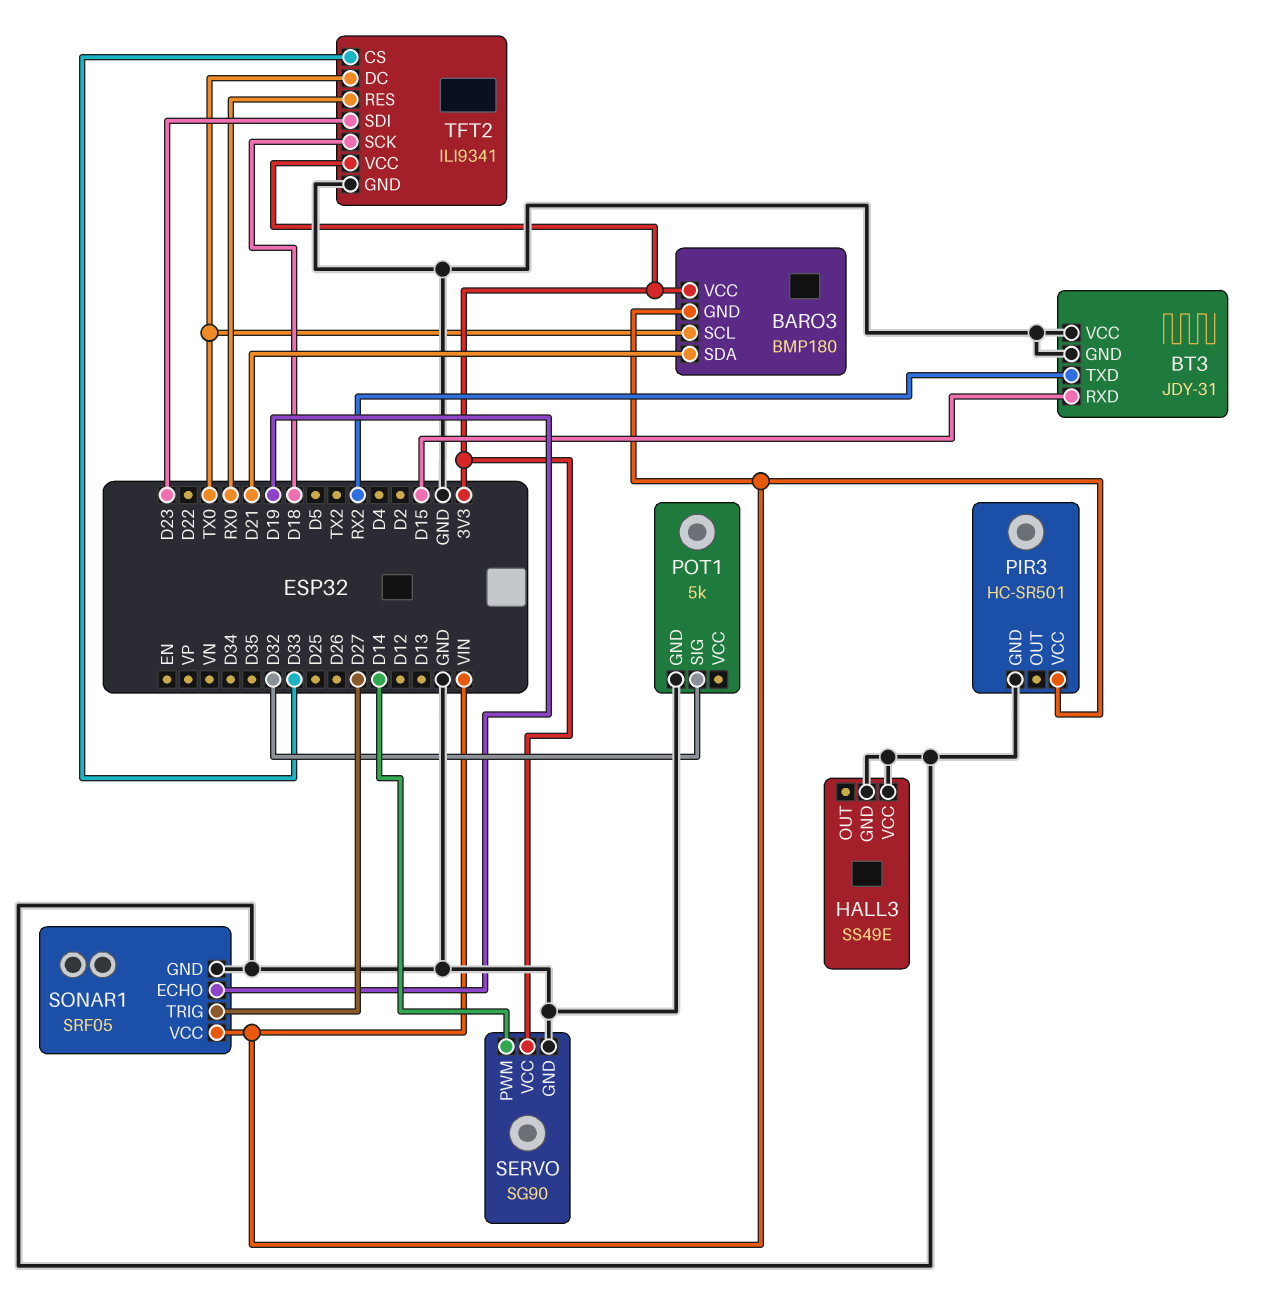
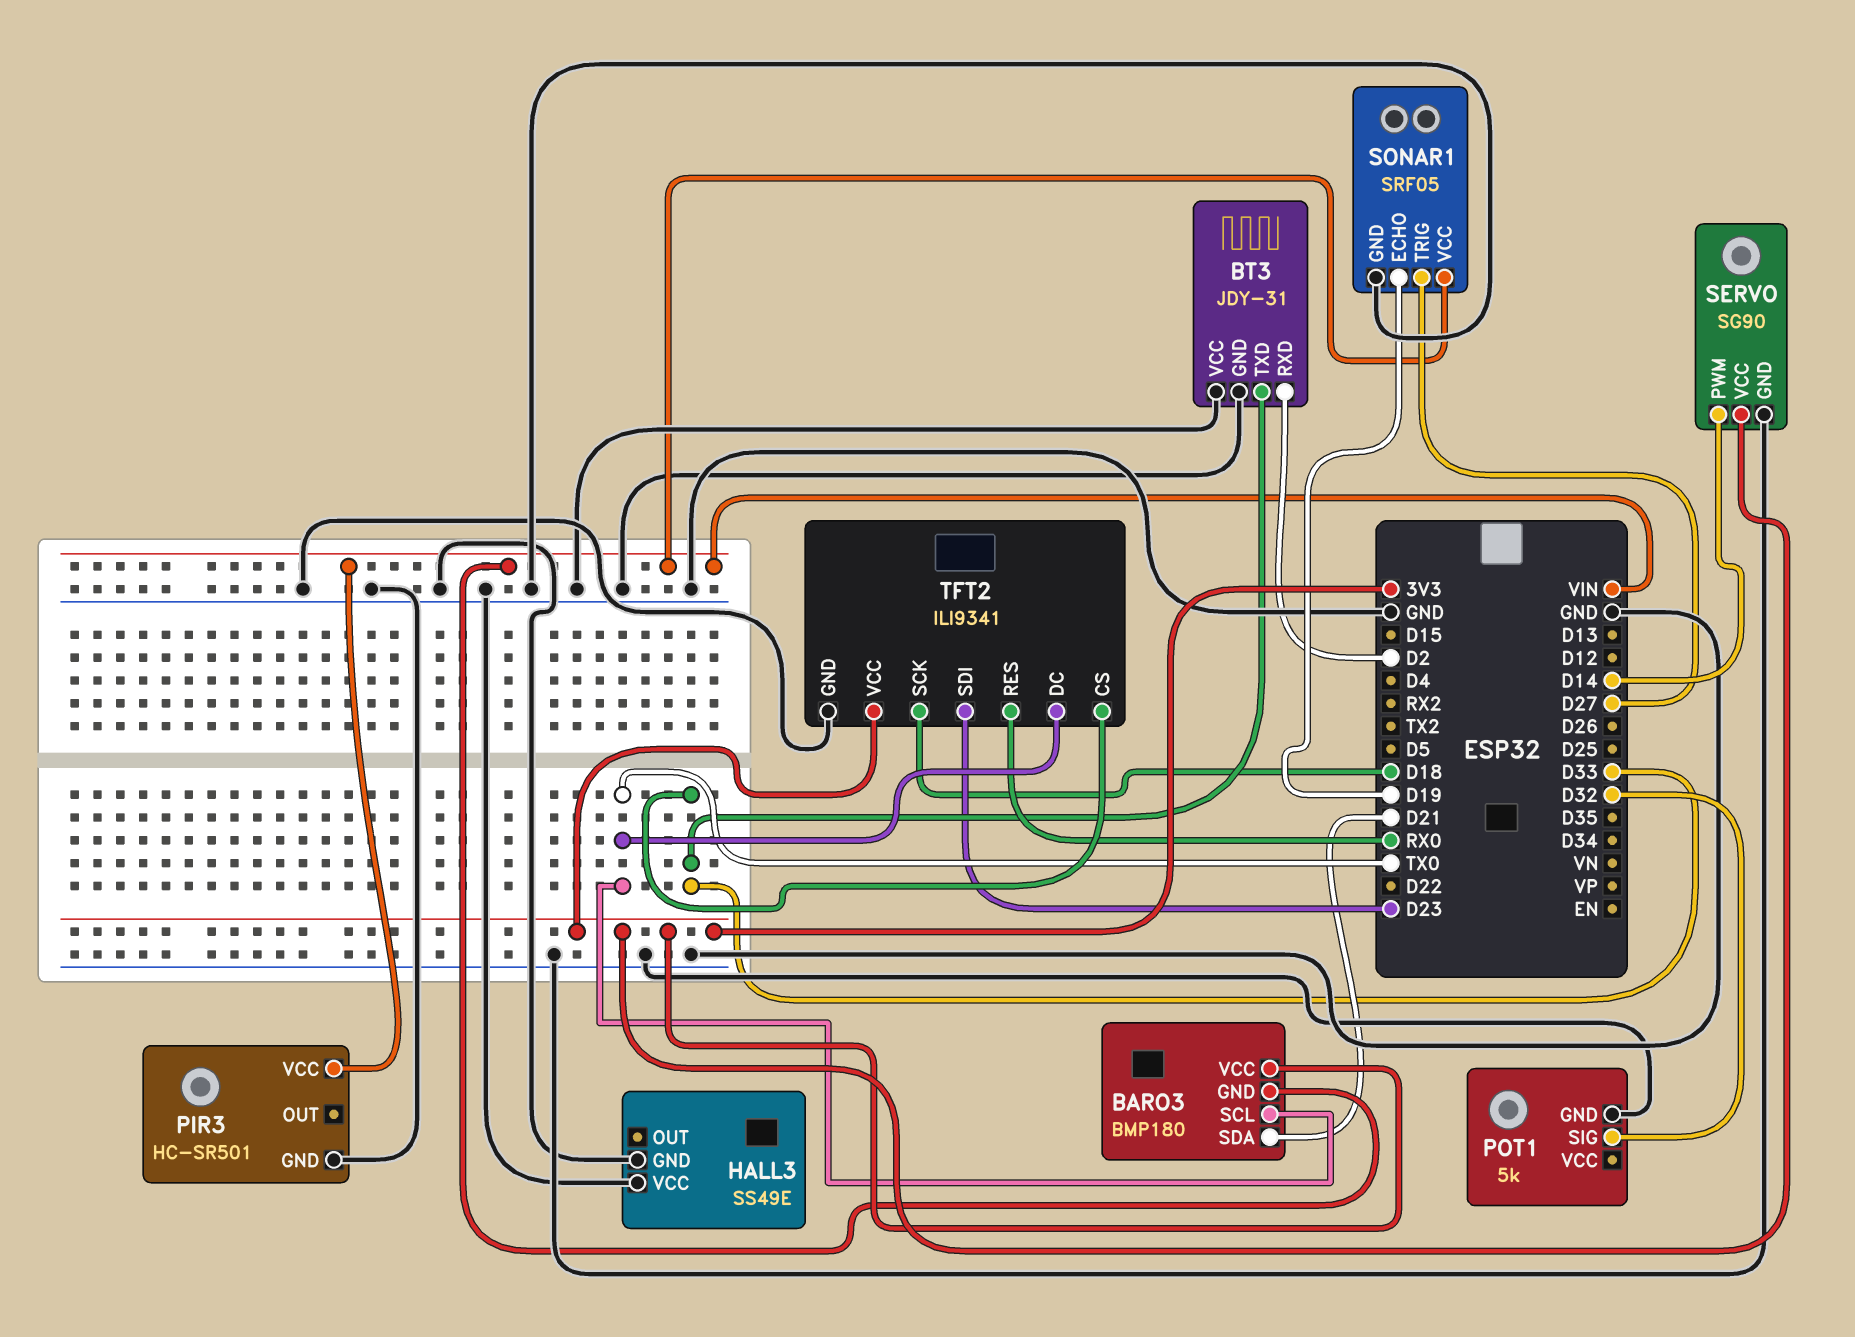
BT3 pin RXD: D15 -> D2
BT3 pin TXD: RX2 -> D33

